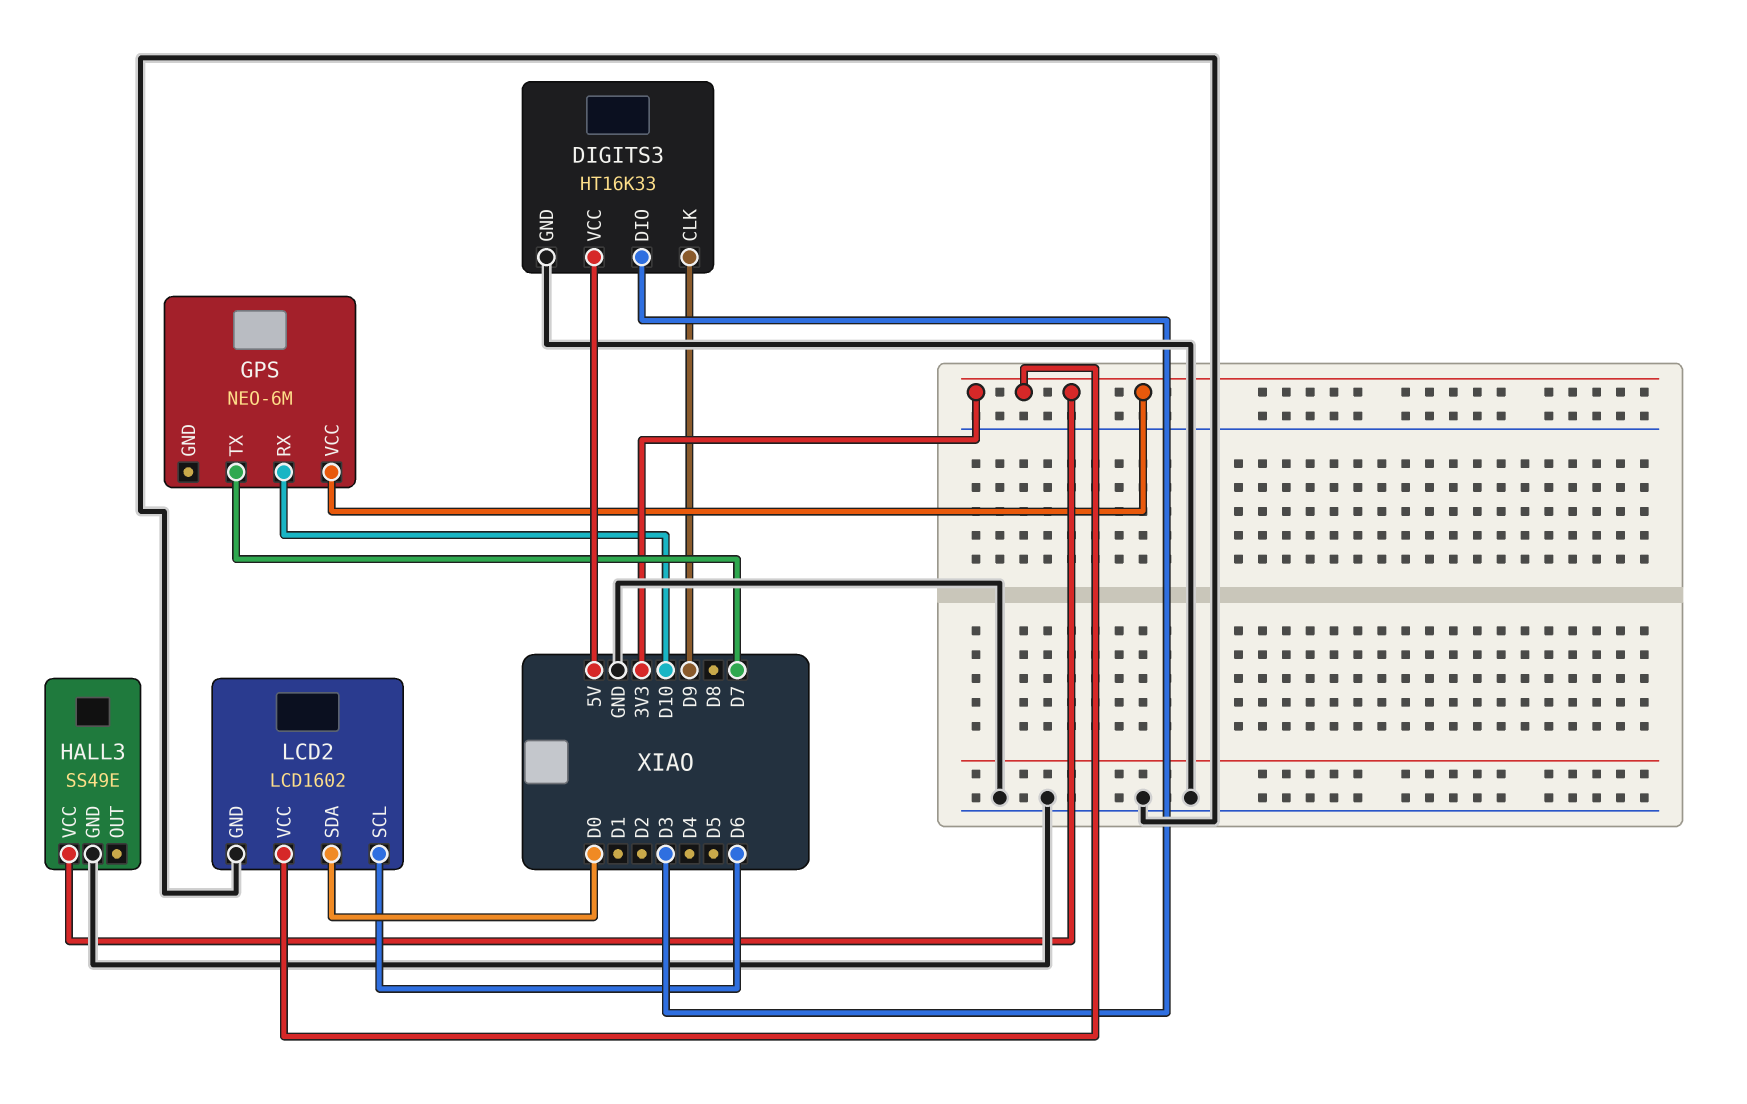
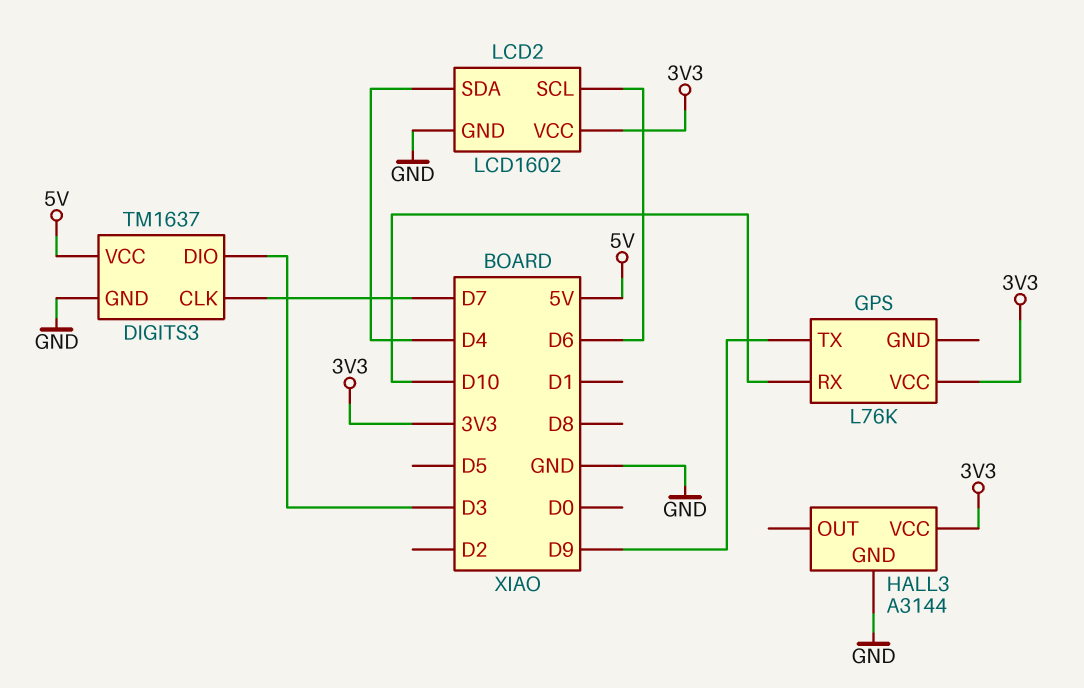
DIGITS3: HT16K33 -> TM1637
DIGITS3 pin CLK: D9 -> D7
GPS: NEO-6M -> L76K
GPS pin TX: D7 -> D9
HALL3: SS49E -> A3144
LCD2 pin SDA: D0 -> D4

